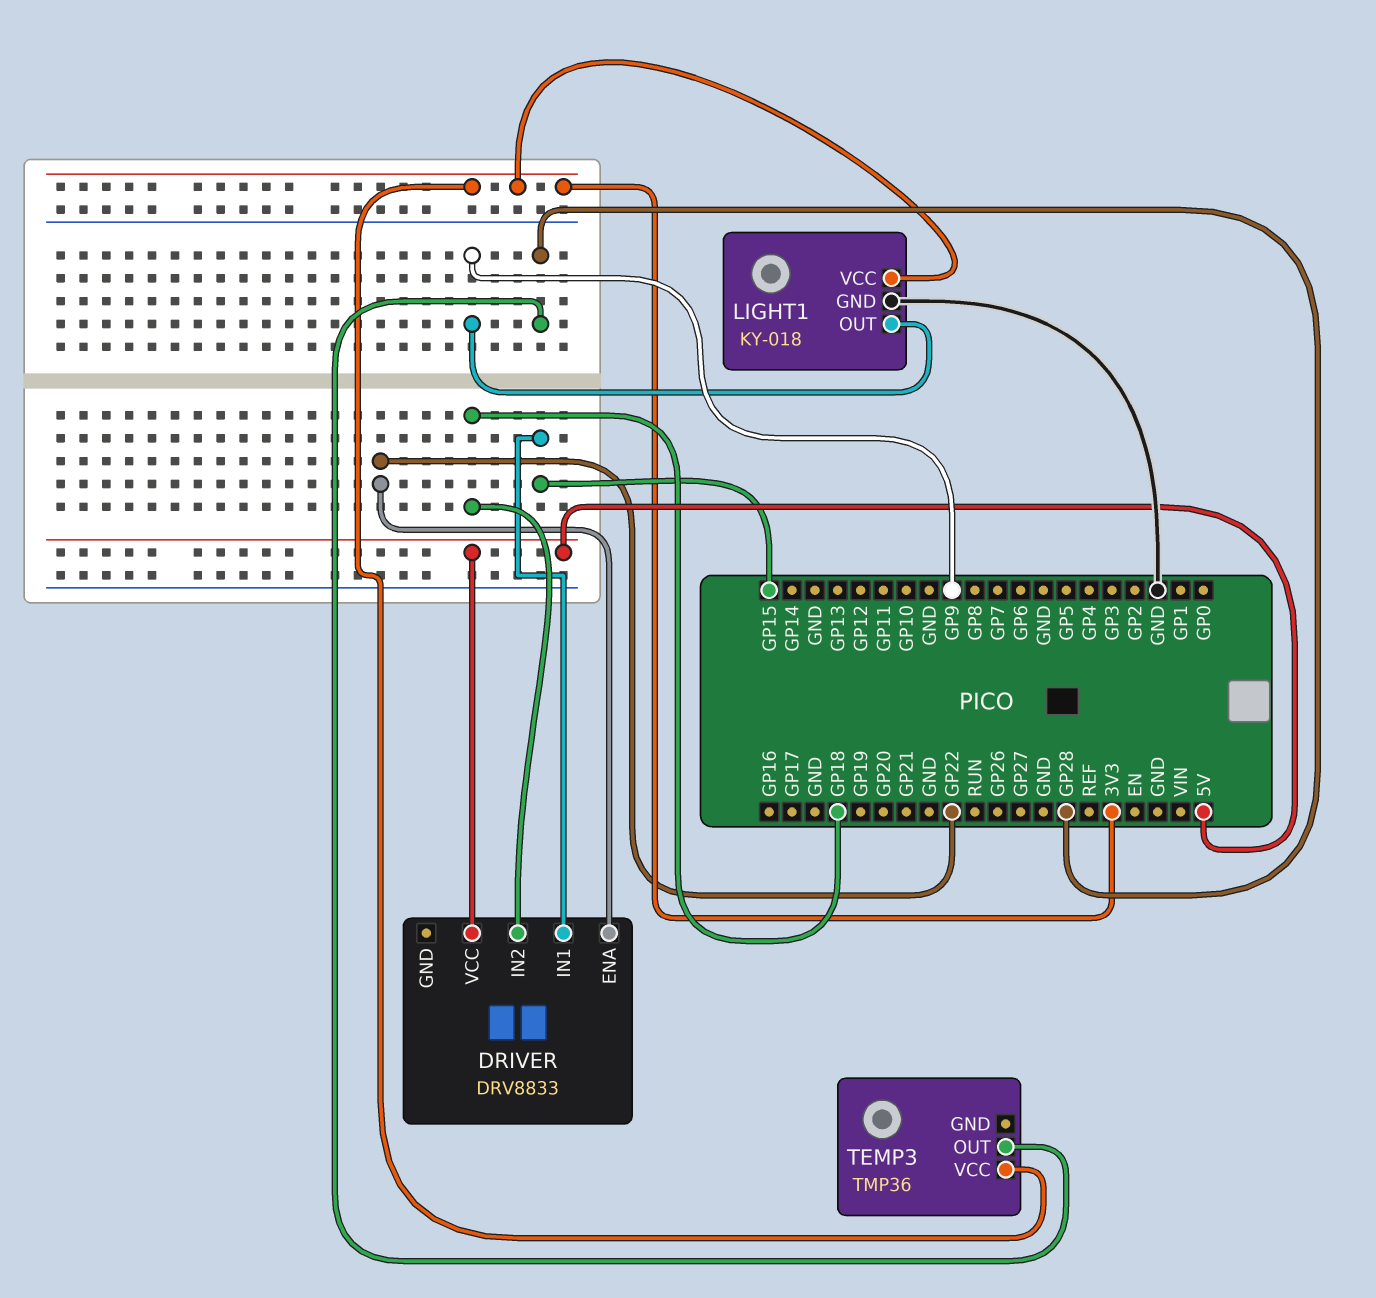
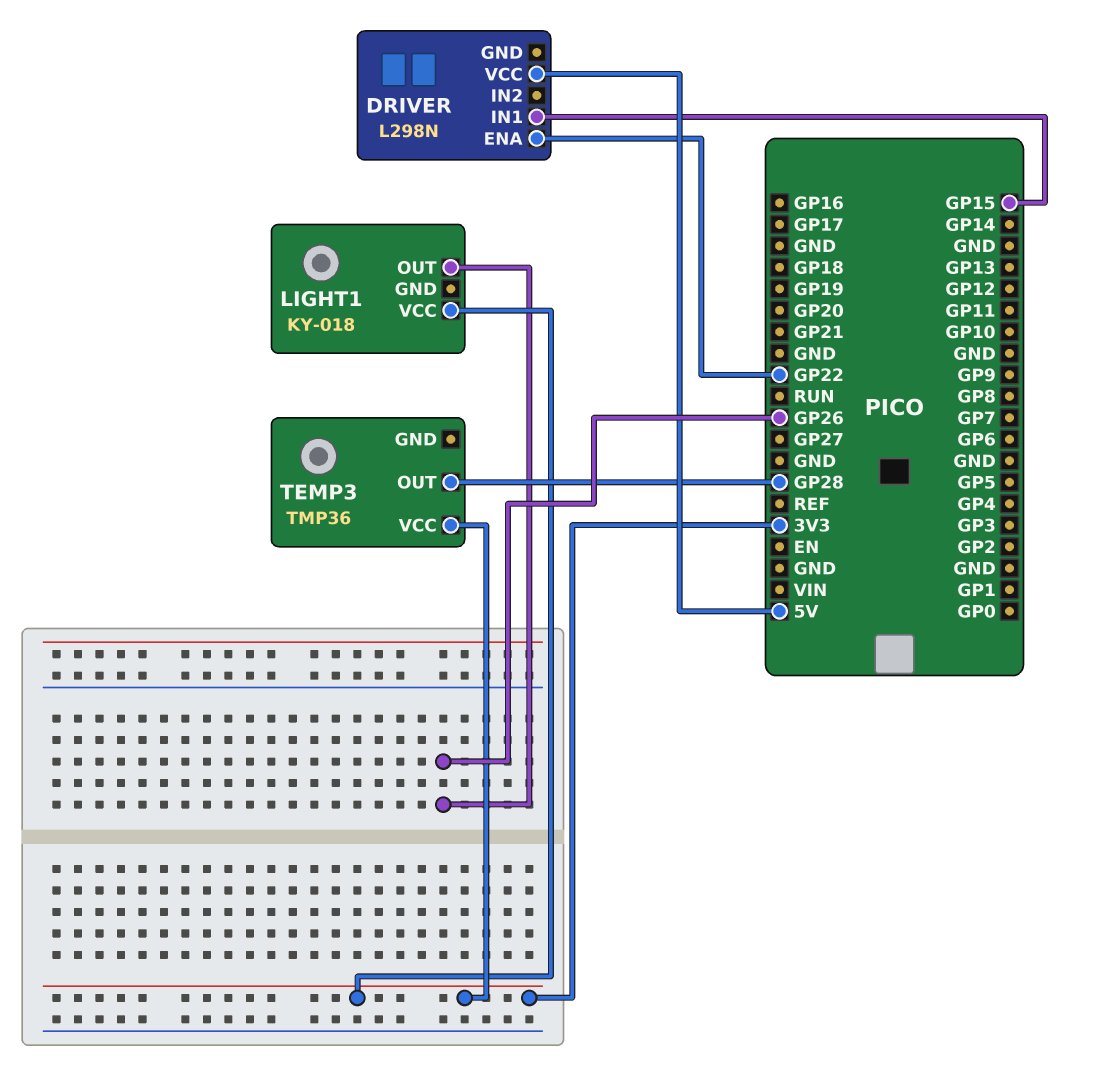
DRIVER: DRV8833 -> L298N
DRIVER pin IN2: GP18 -> none
LIGHT1 pin GND: GND -> none
LIGHT1 pin OUT: GP9 -> GP26

